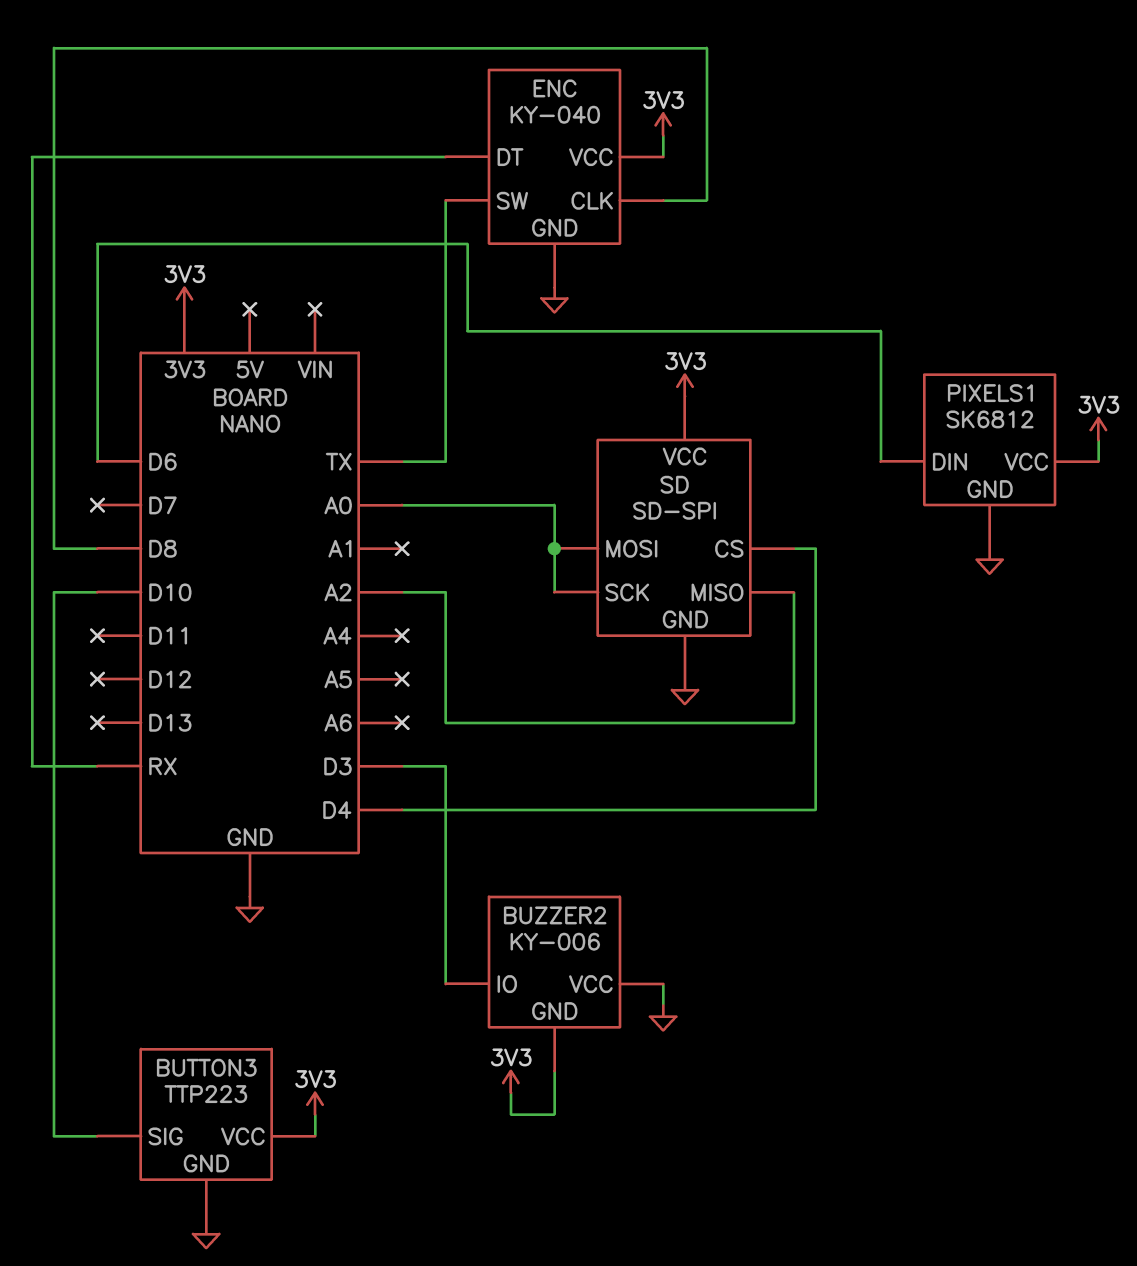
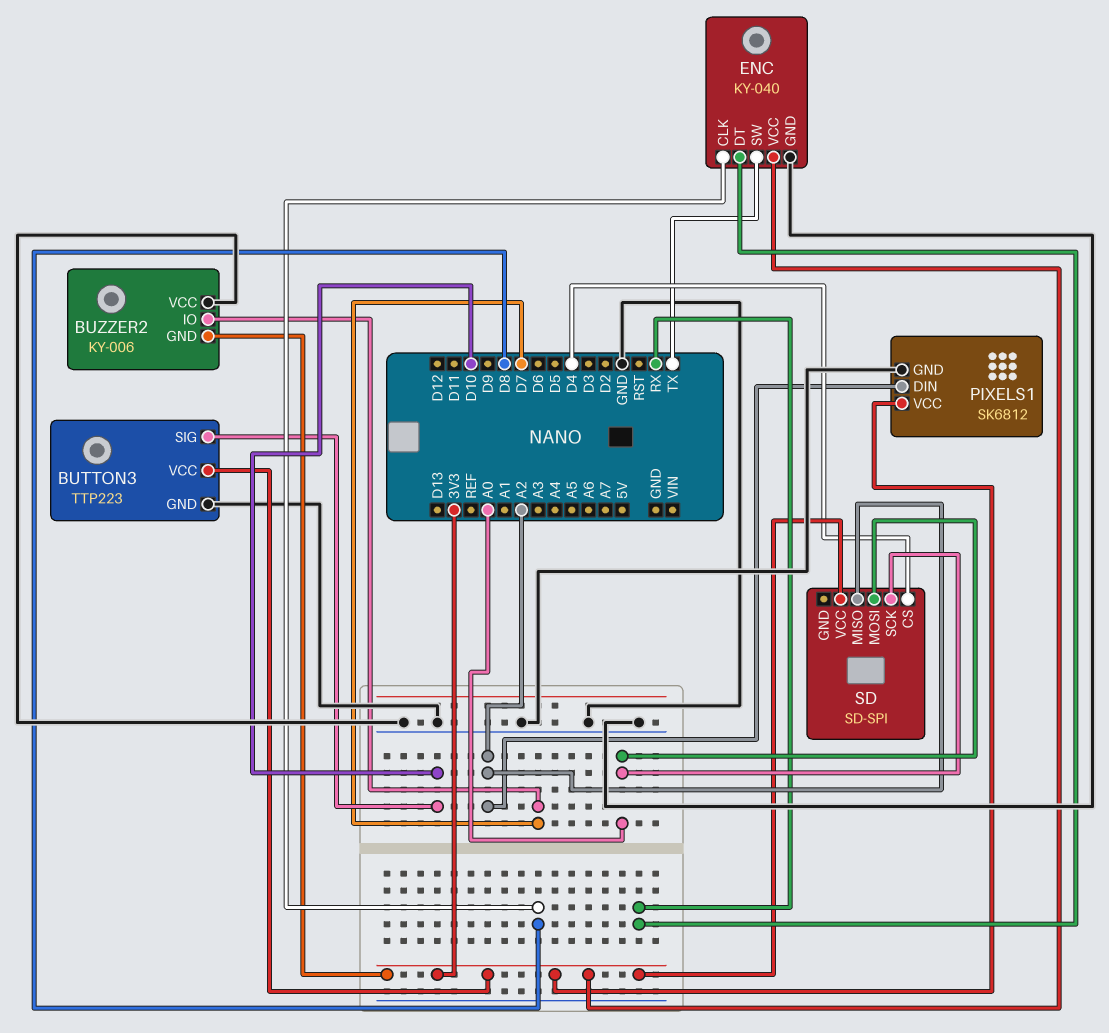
BUZZER2 pin IO: D3 -> D7
PIXELS1 pin DIN: D6 -> A2
SD pin GND: GND -> none

